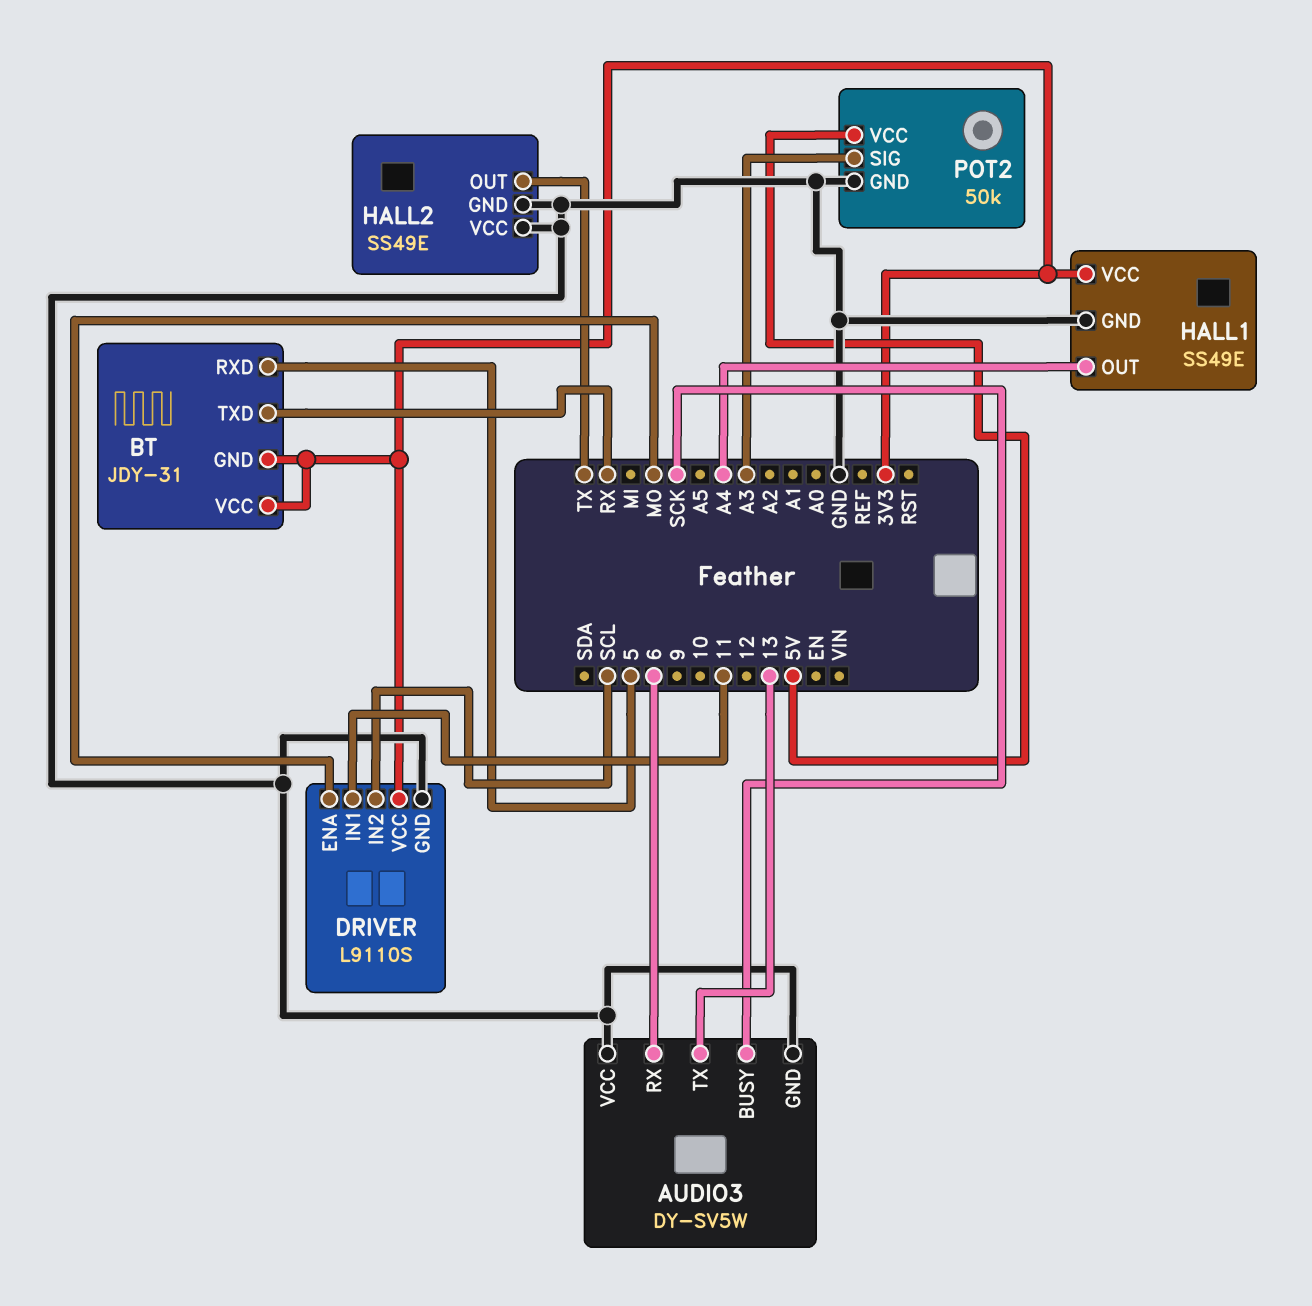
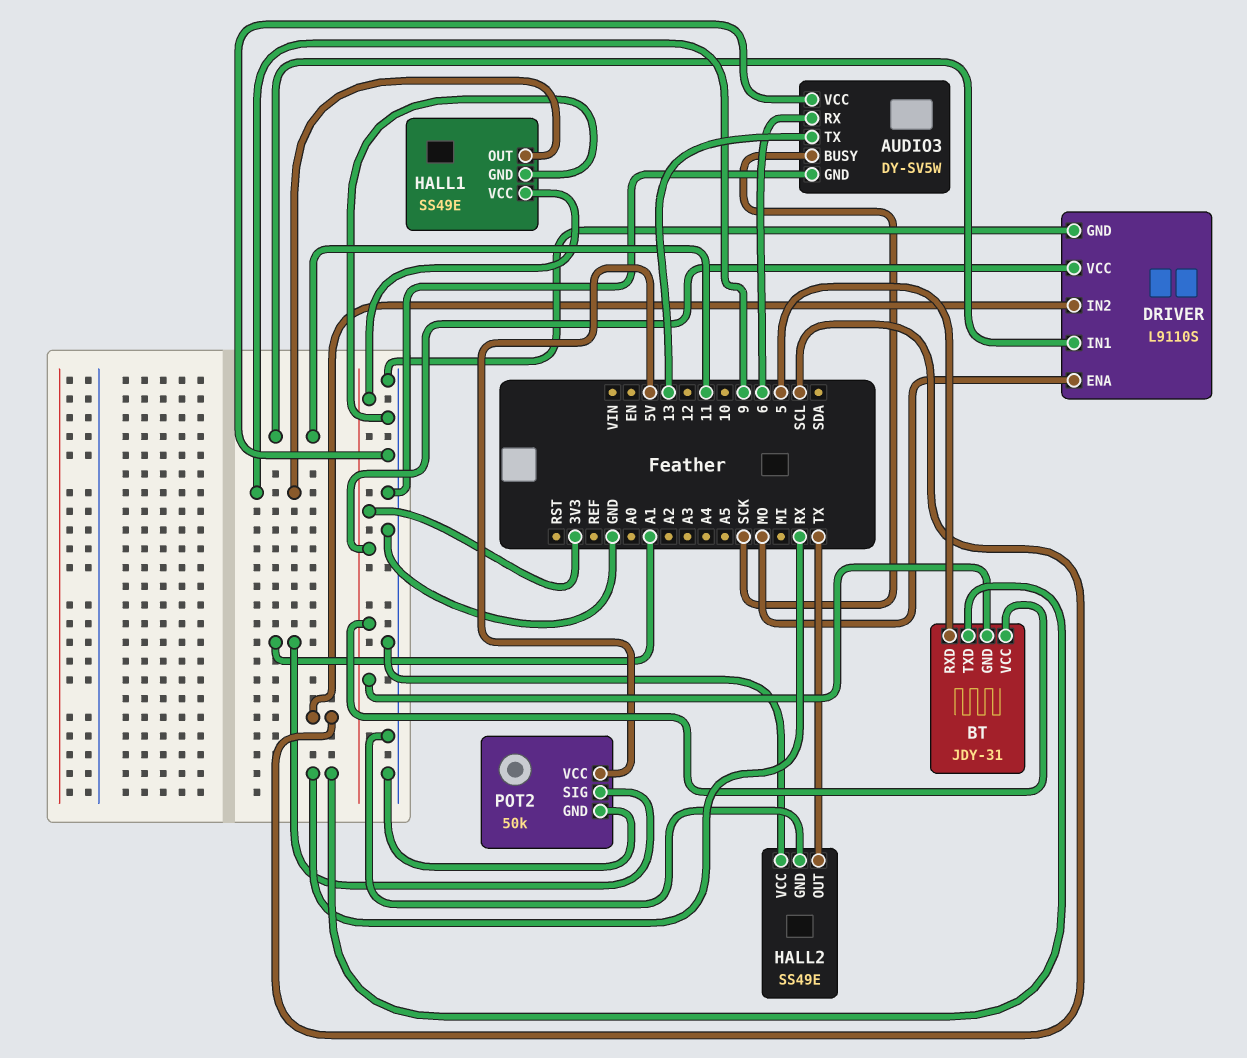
HALL1 pin OUT: A4 -> 9
POT2 pin SIG: A3 -> A1

